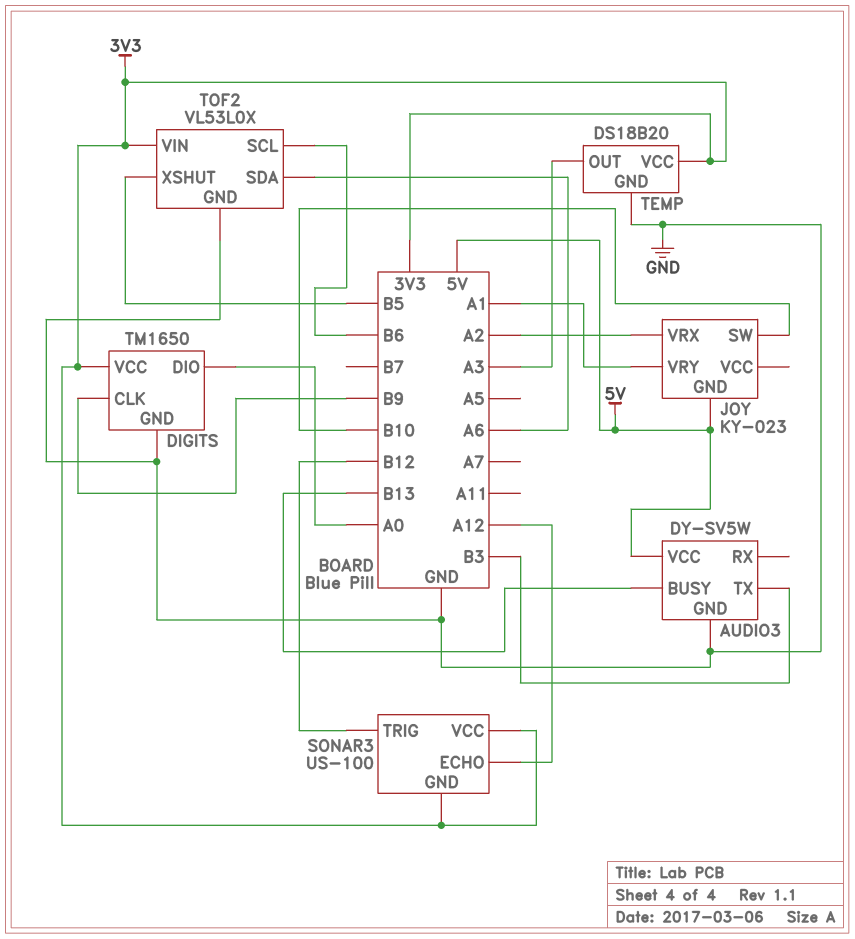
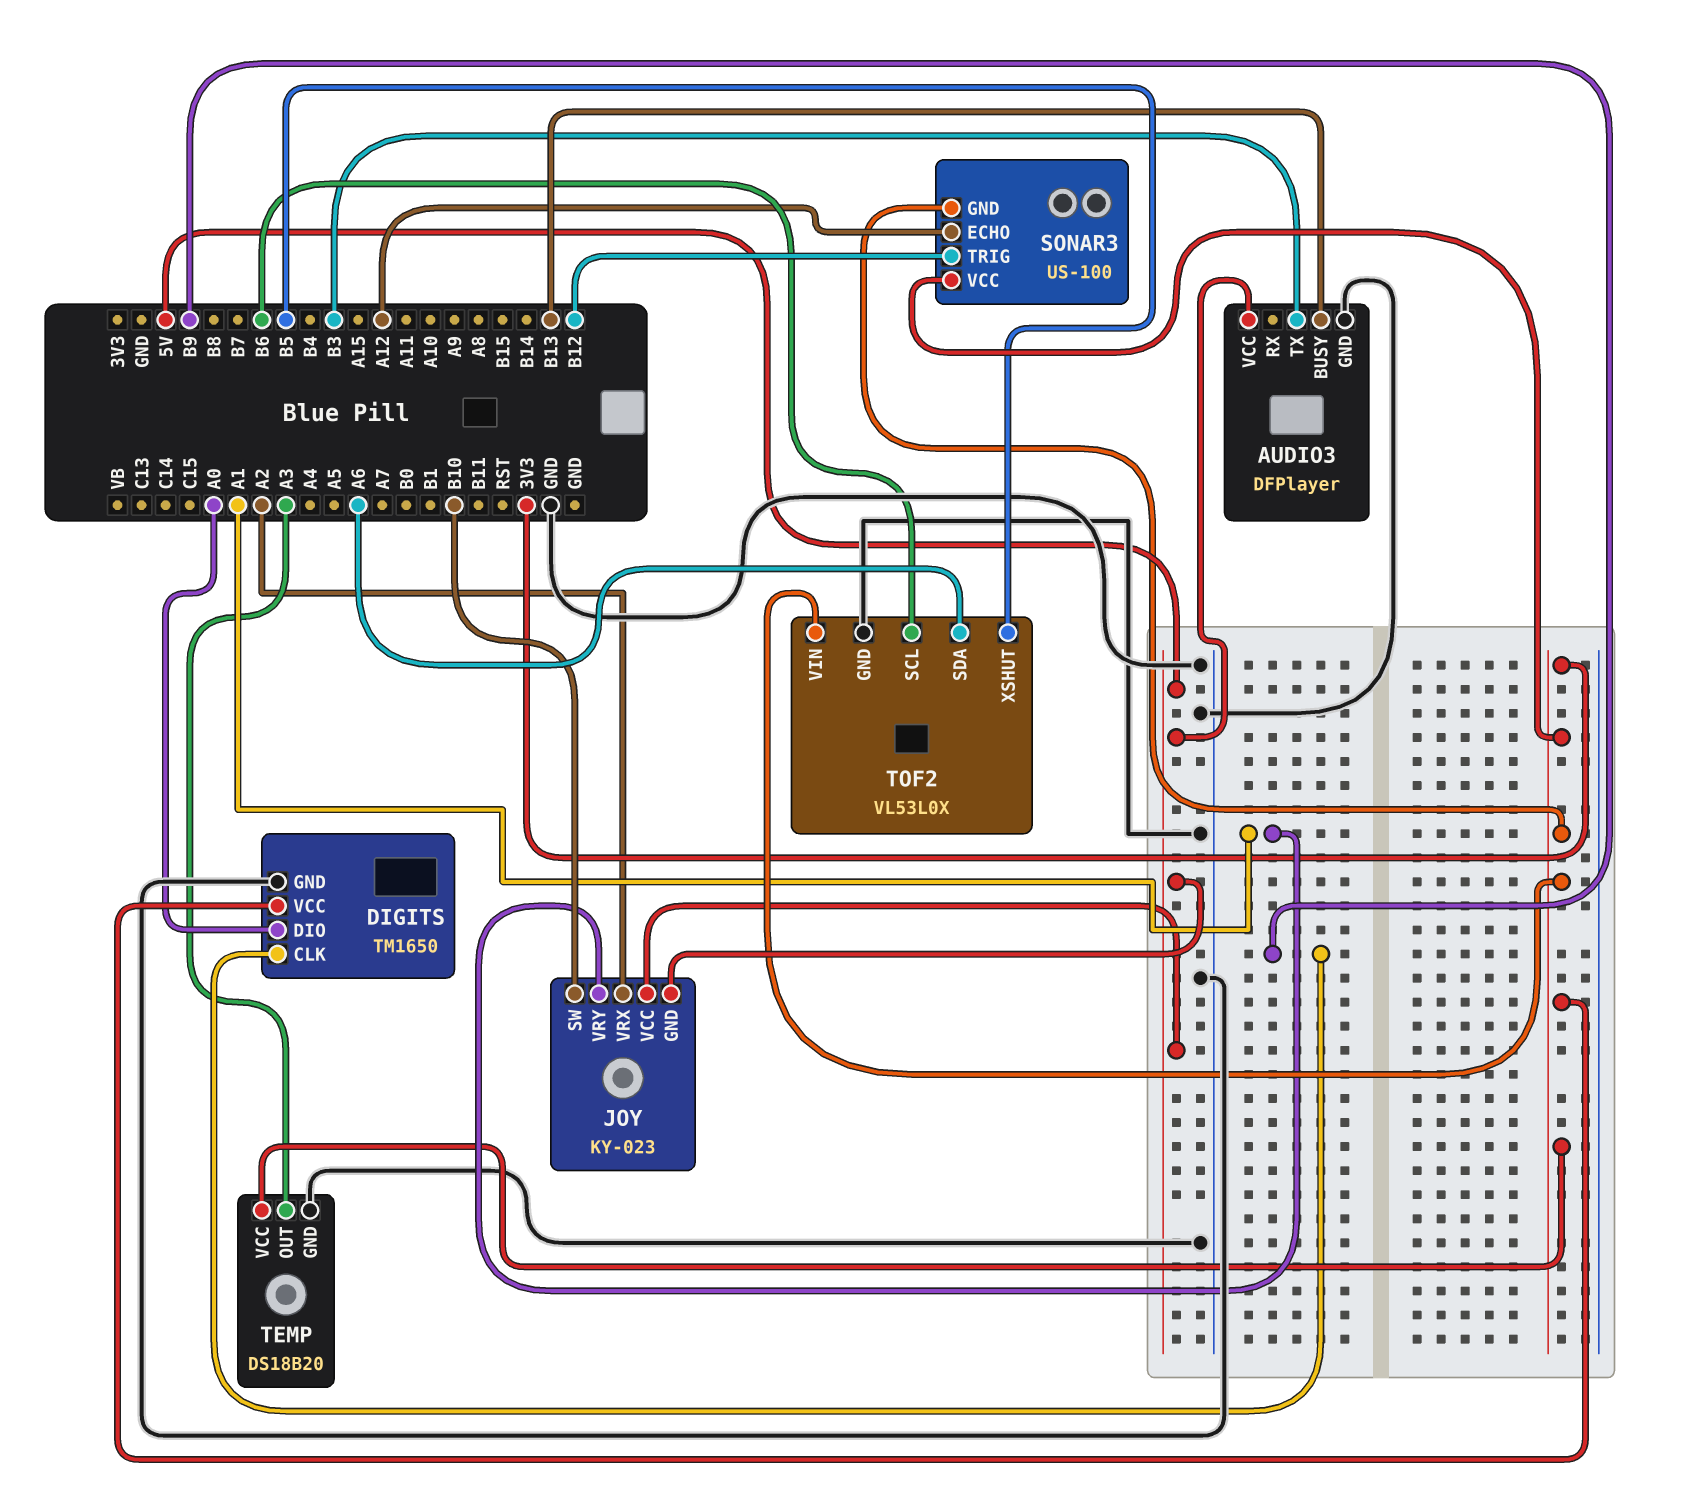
AUDIO3: DY-SV5W -> DFPlayer
JOY pin VCC: none -> 5V

